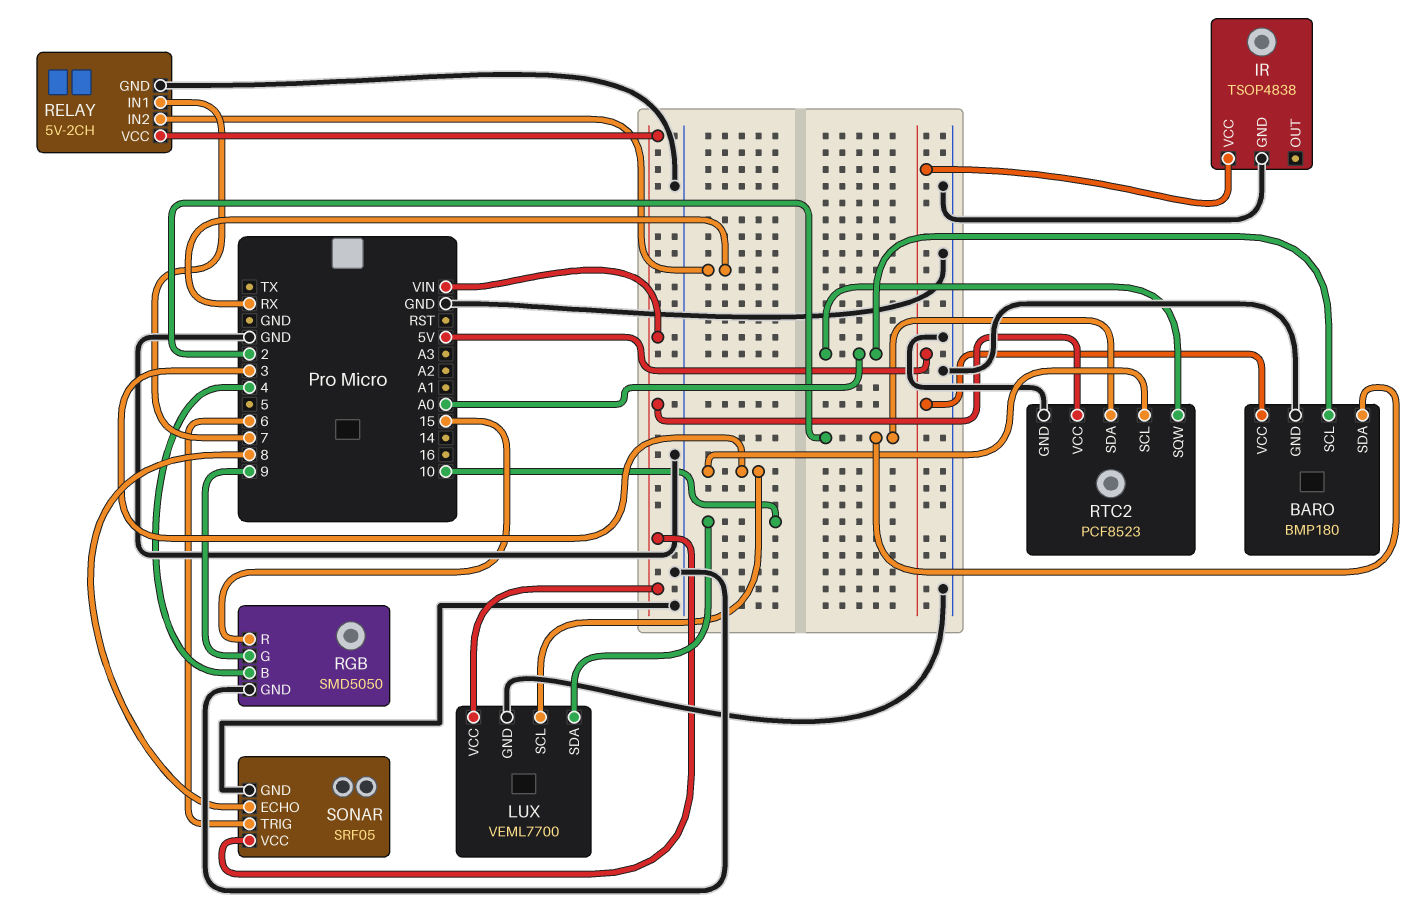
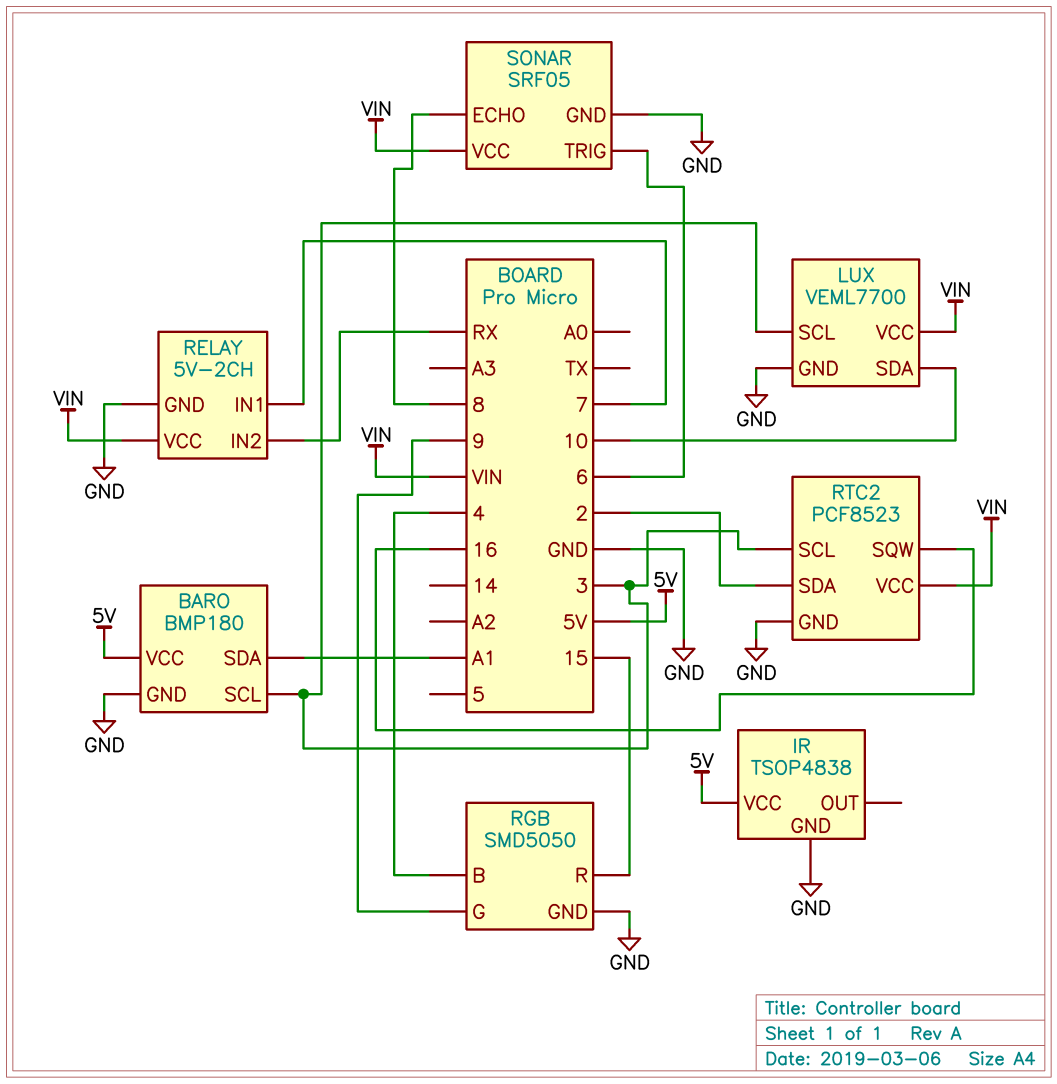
BARO pin SCL: A0 -> 3
BARO pin SDA: 2 -> A1
RTC2 pin SQW: A0 -> 16

